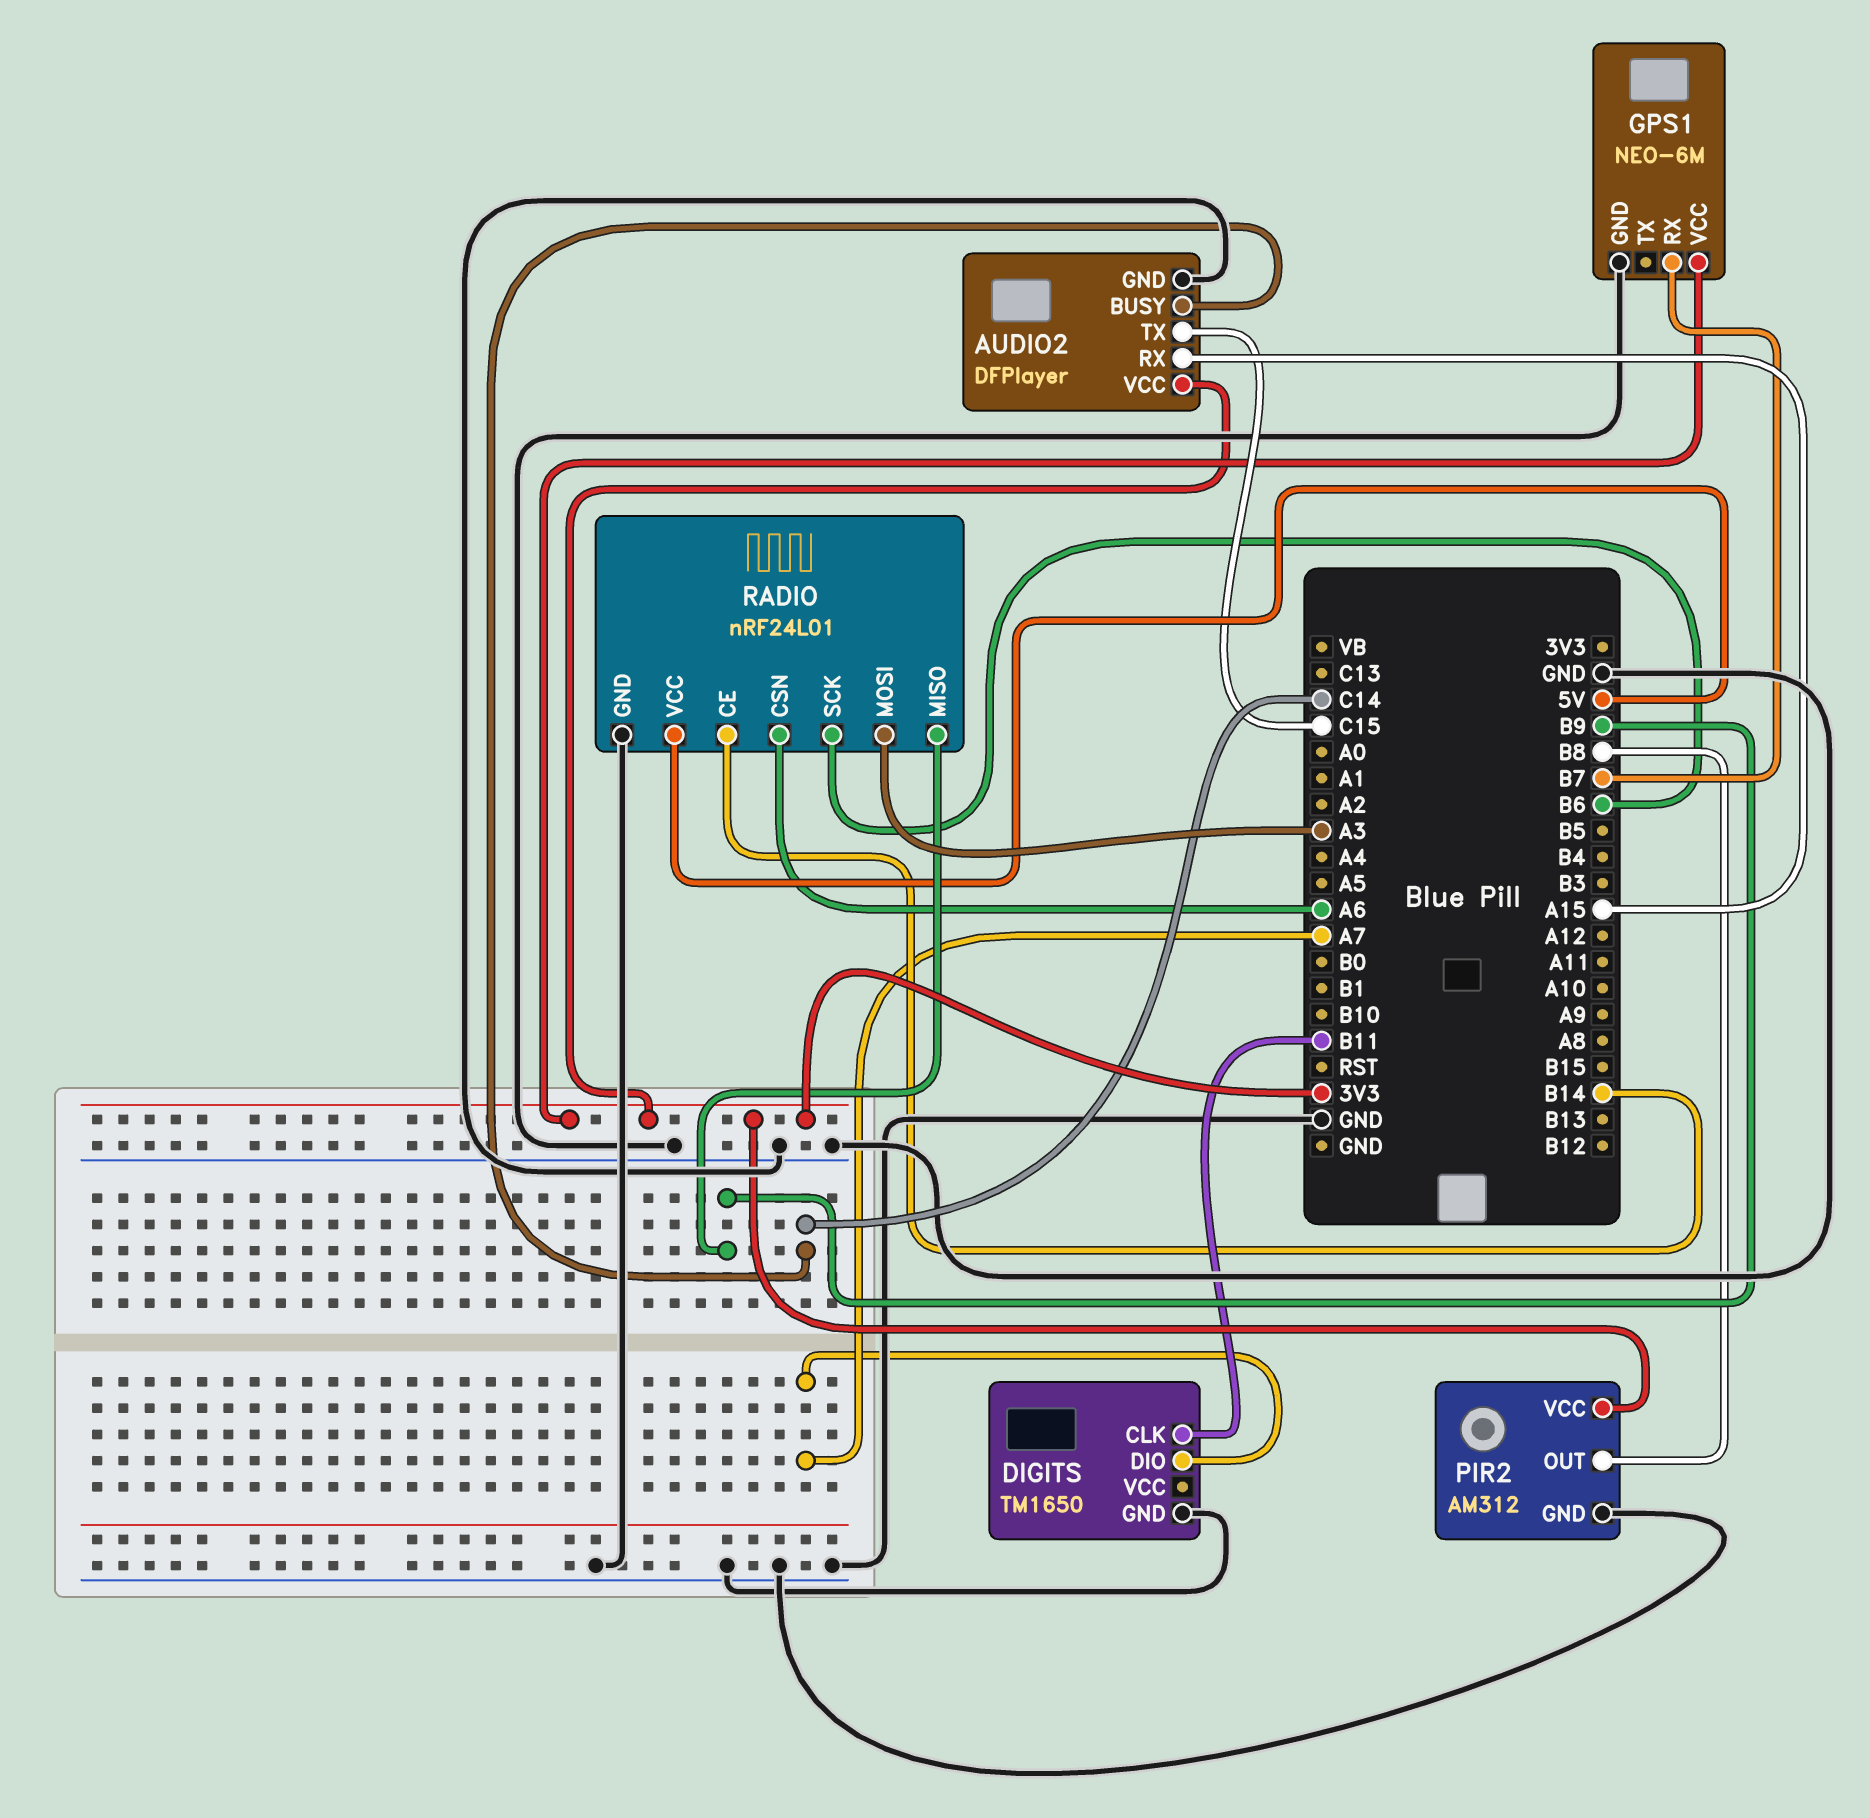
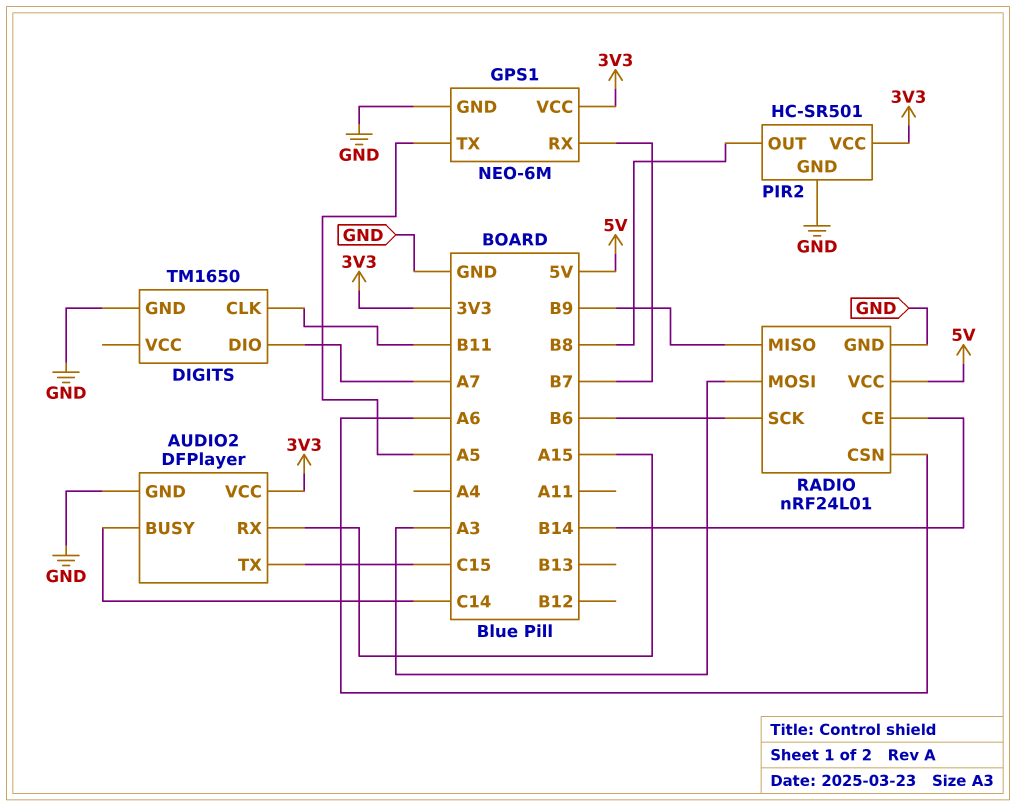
GPS1 pin TX: none -> A5
PIR2: AM312 -> HC-SR501

